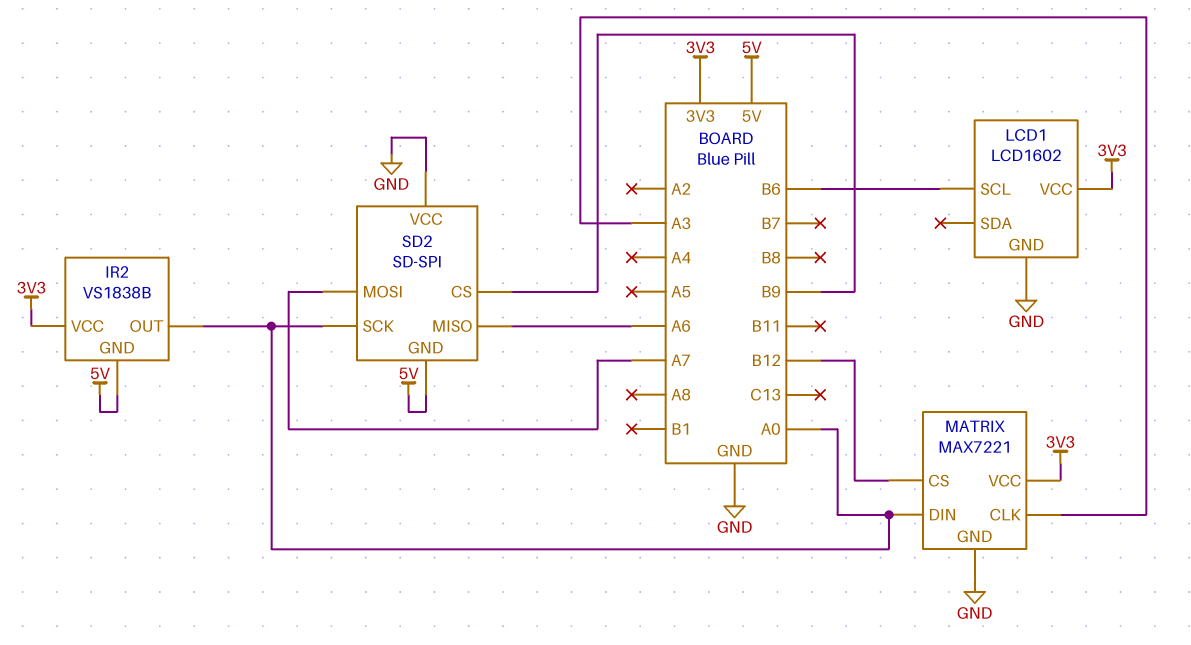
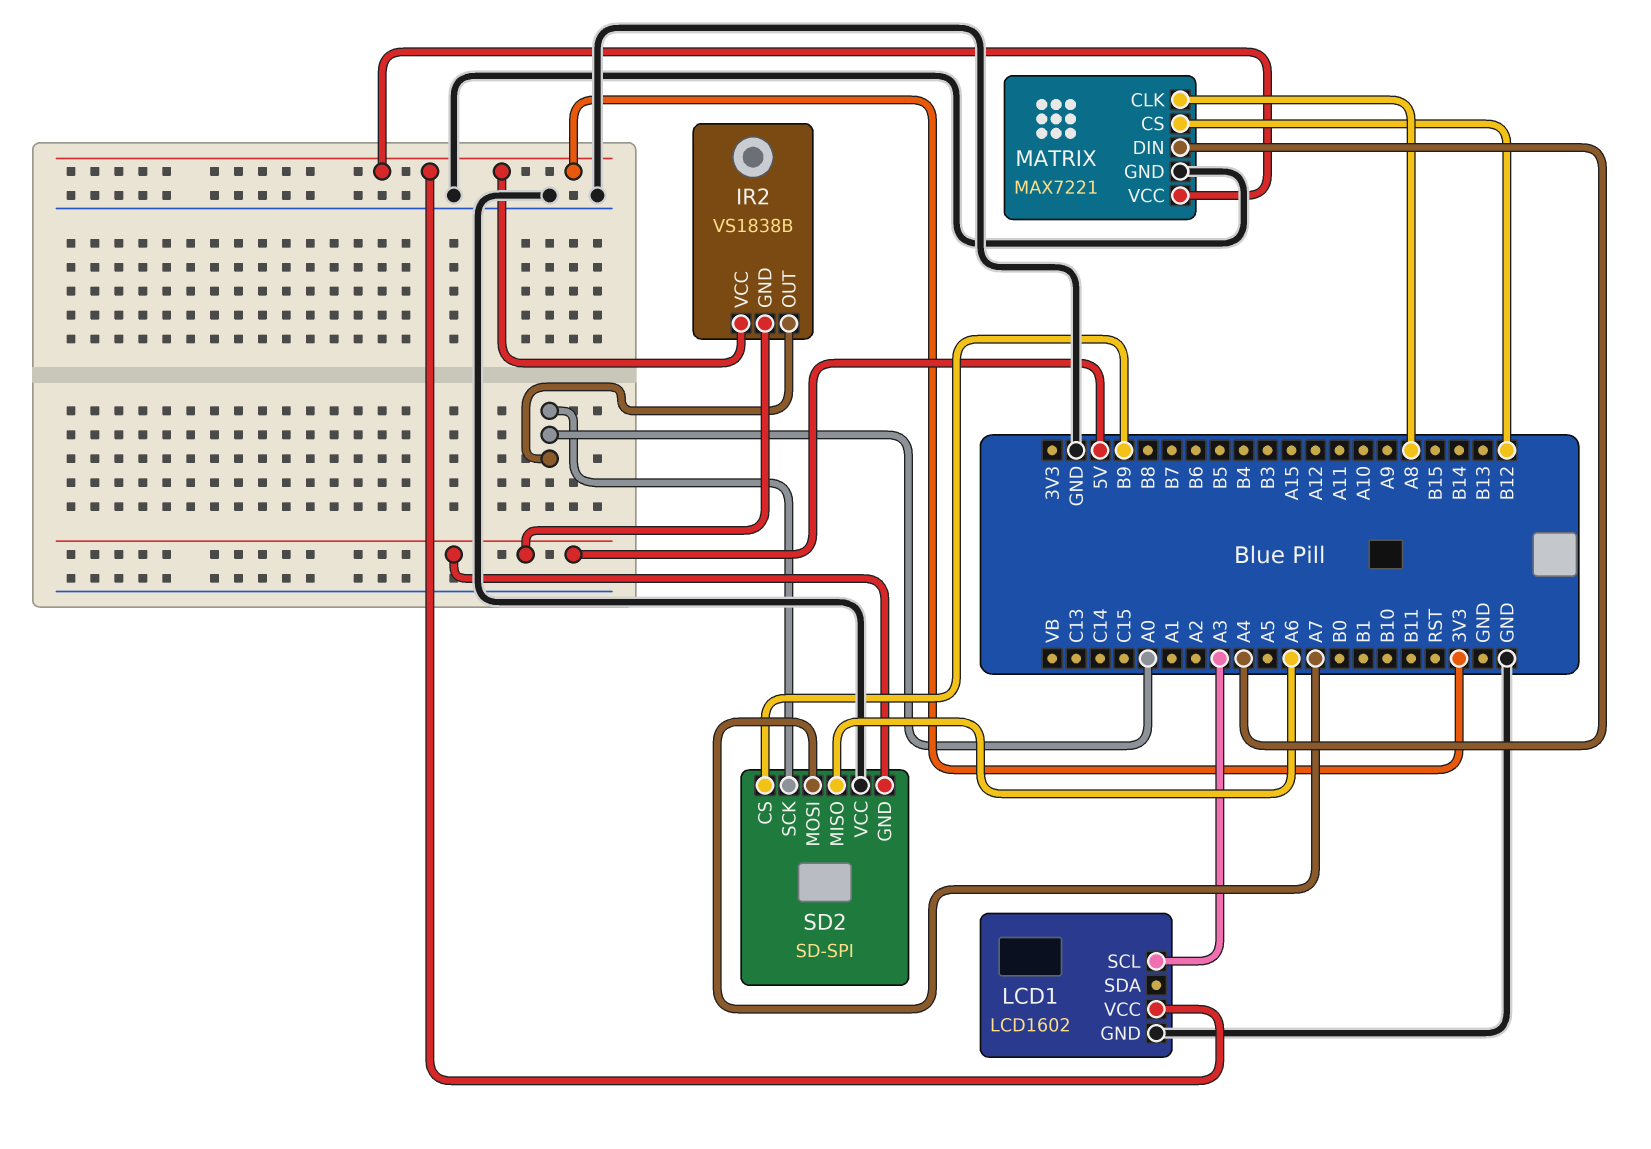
LCD1 pin SCL: B6 -> A3
MATRIX pin CLK: A3 -> A8
MATRIX pin DIN: A0 -> A4

